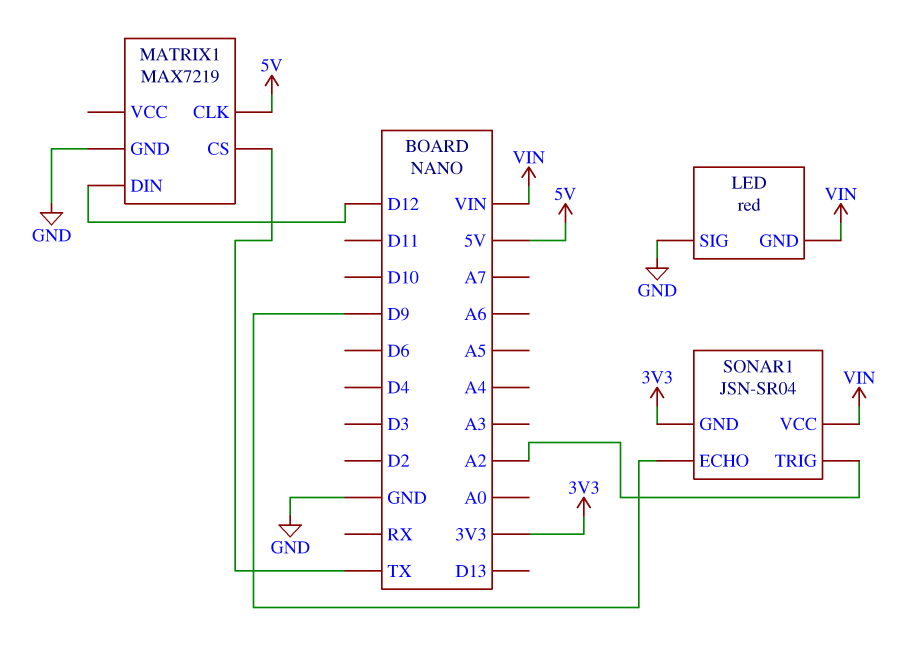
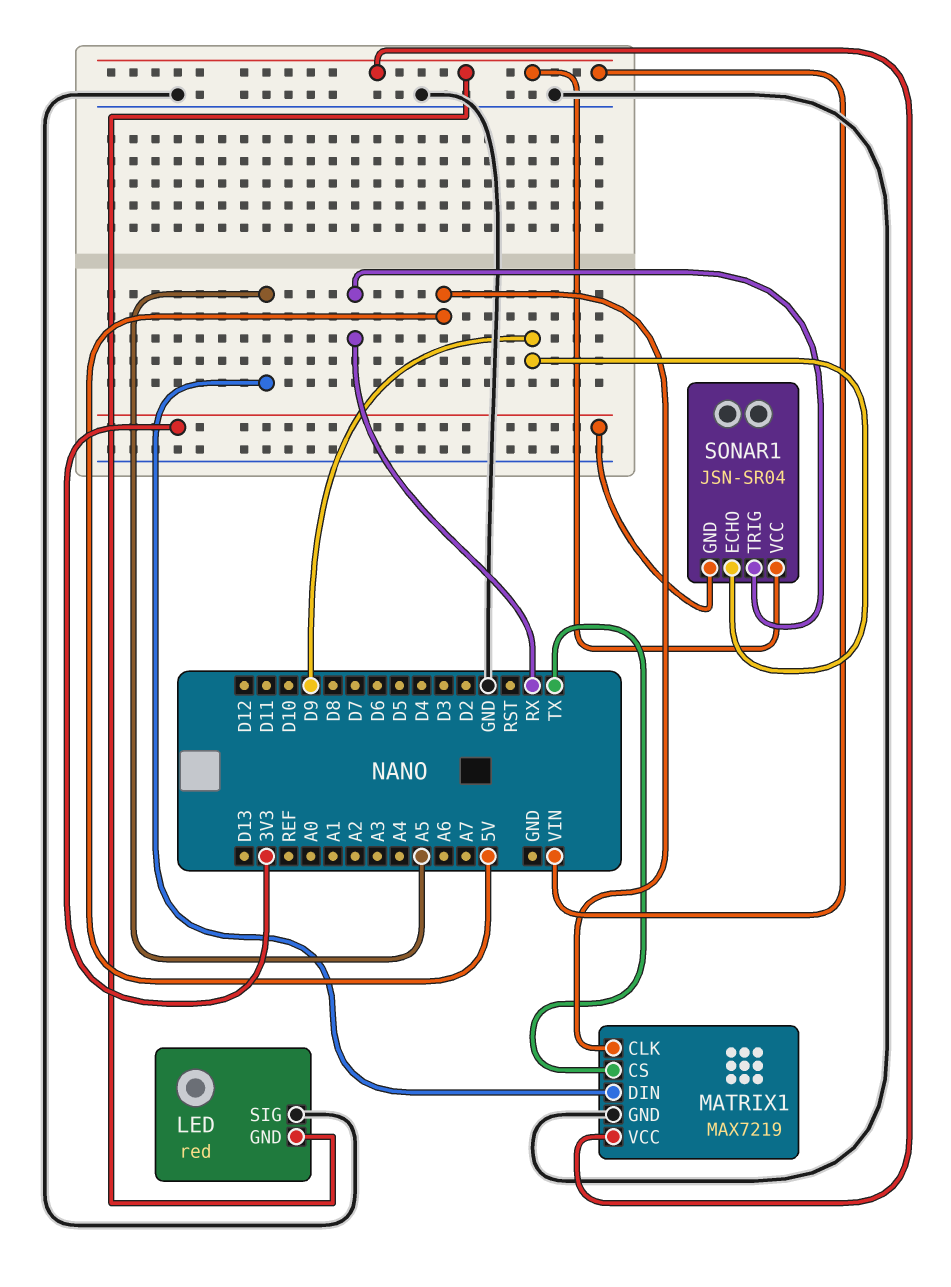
MATRIX1 pin DIN: D12 -> A5
MATRIX1 pin VCC: none -> VIN
SONAR1 pin TRIG: A2 -> RX

